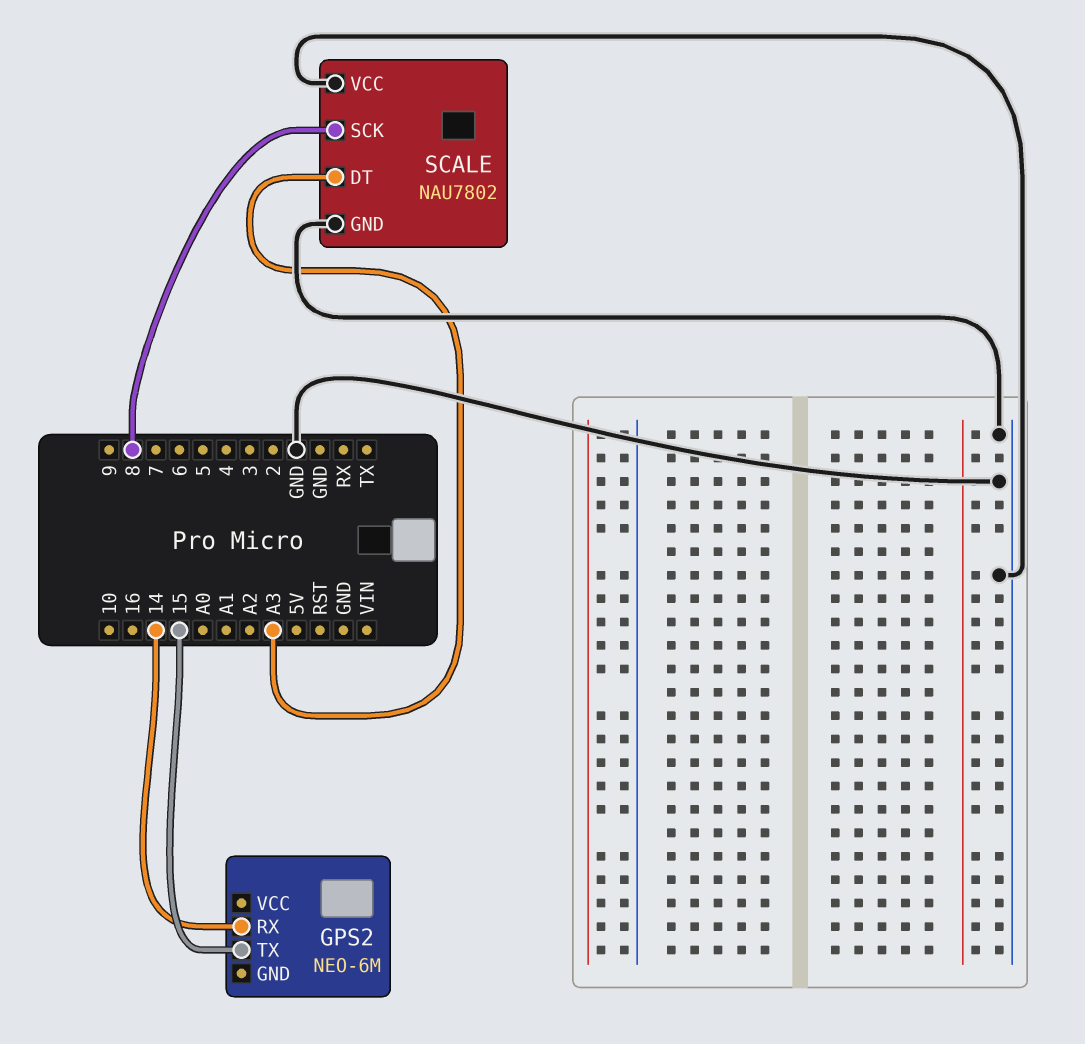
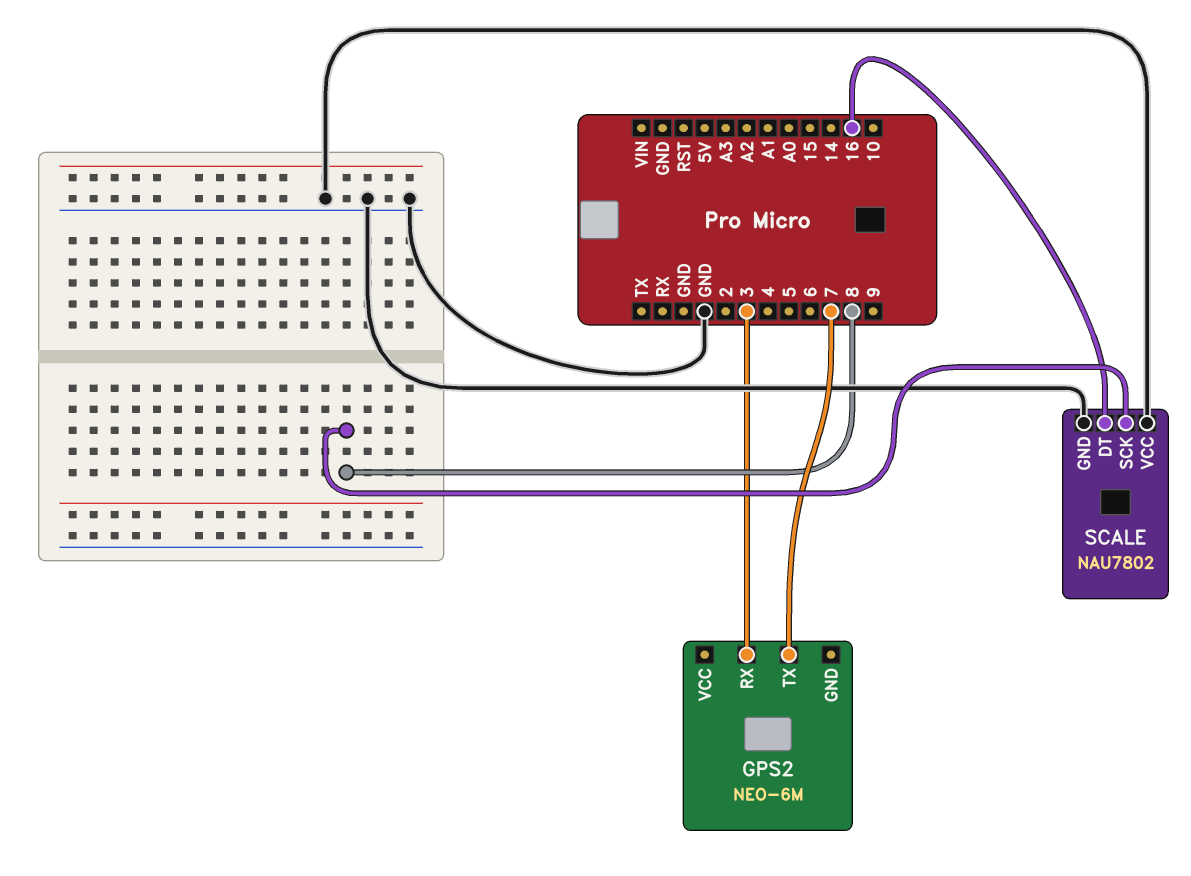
GPS2 pin RX: 14 -> 3
GPS2 pin TX: 15 -> 7
SCALE pin DT: A3 -> 16

